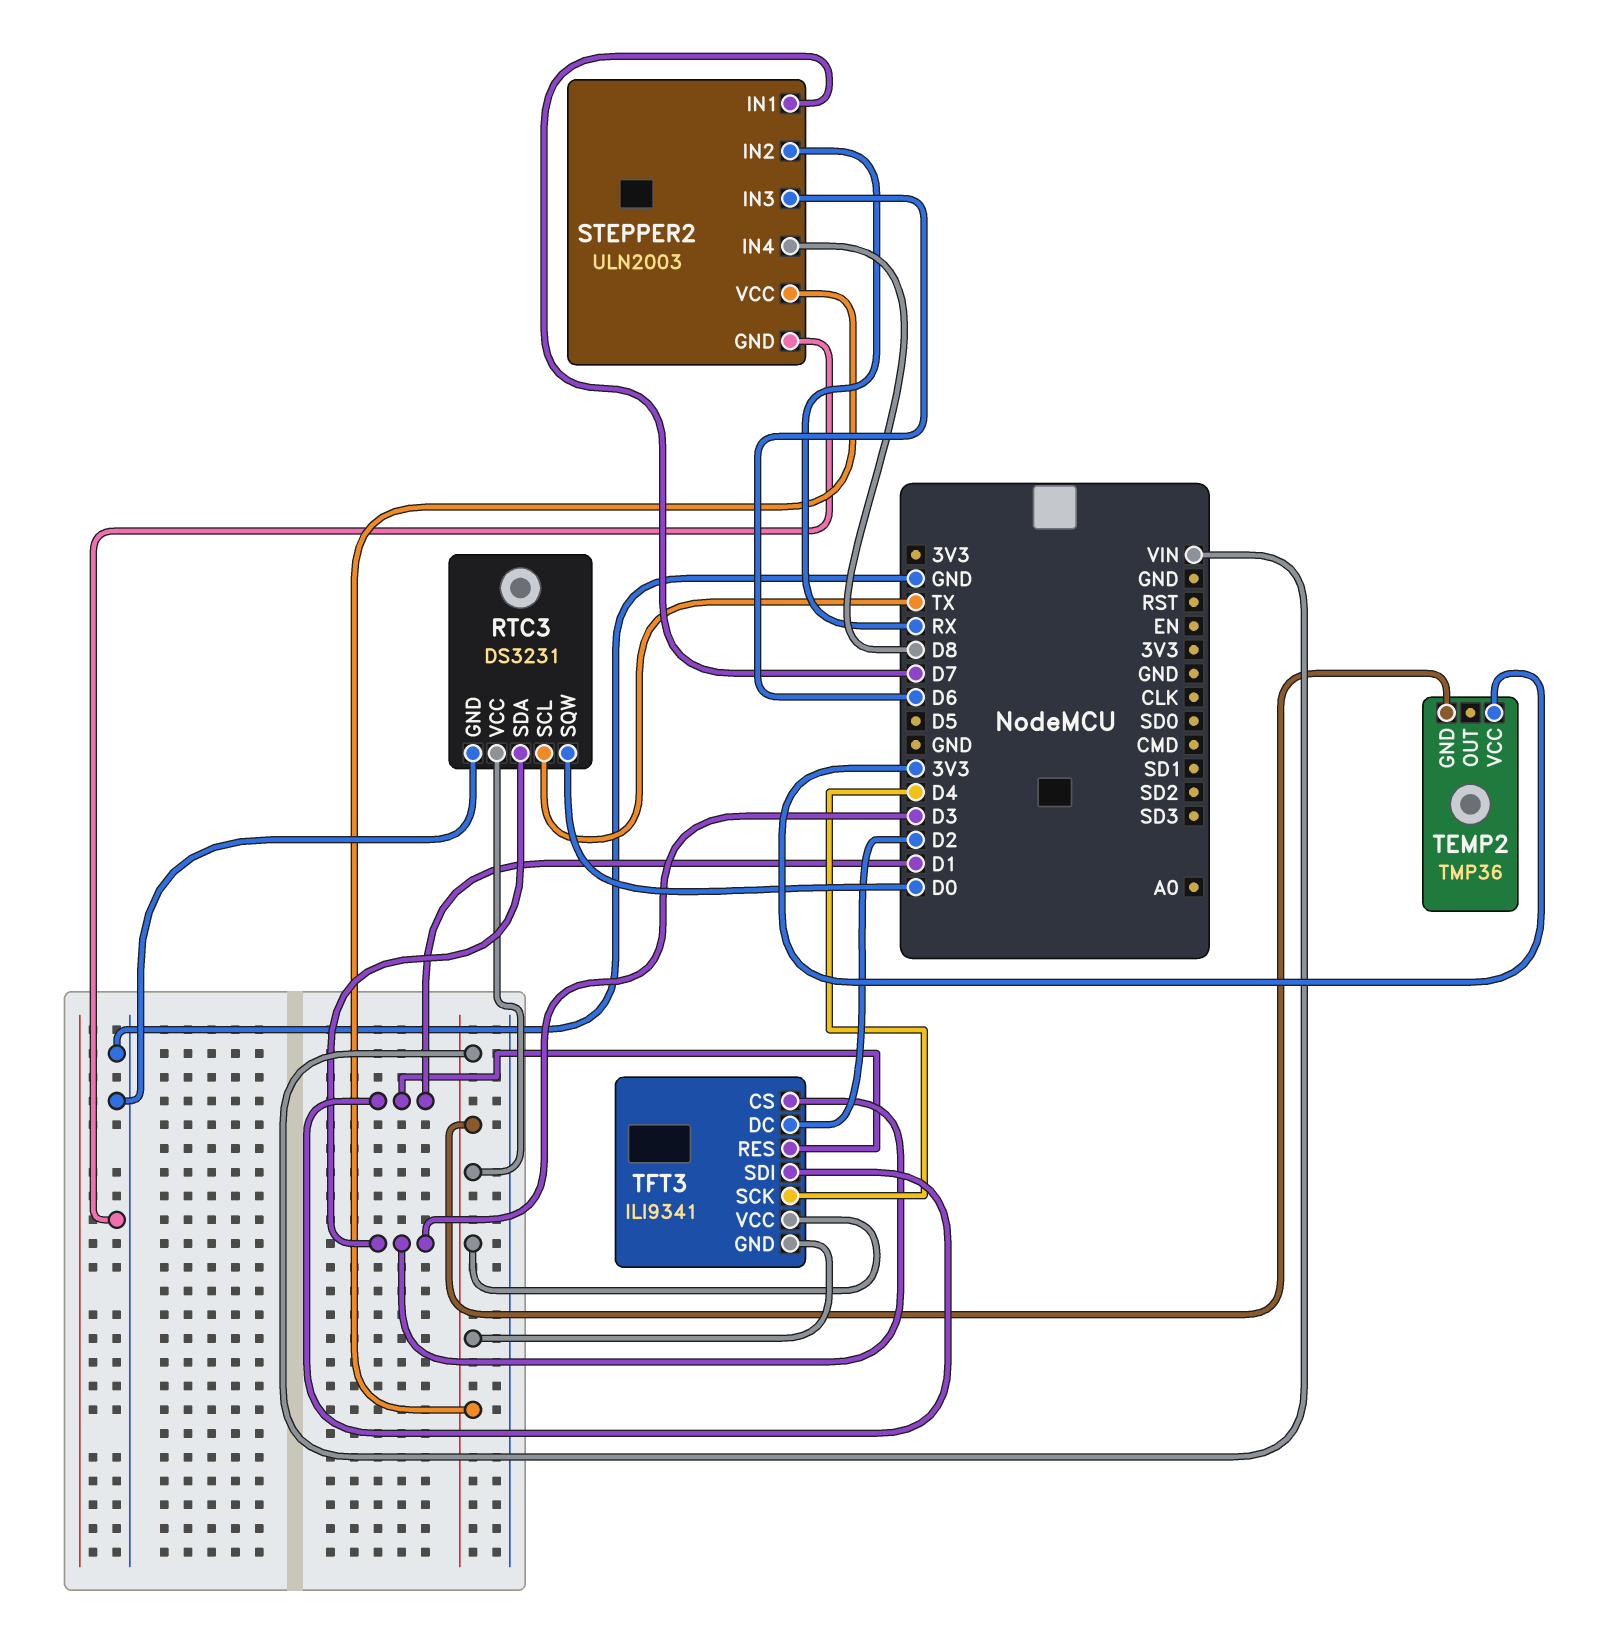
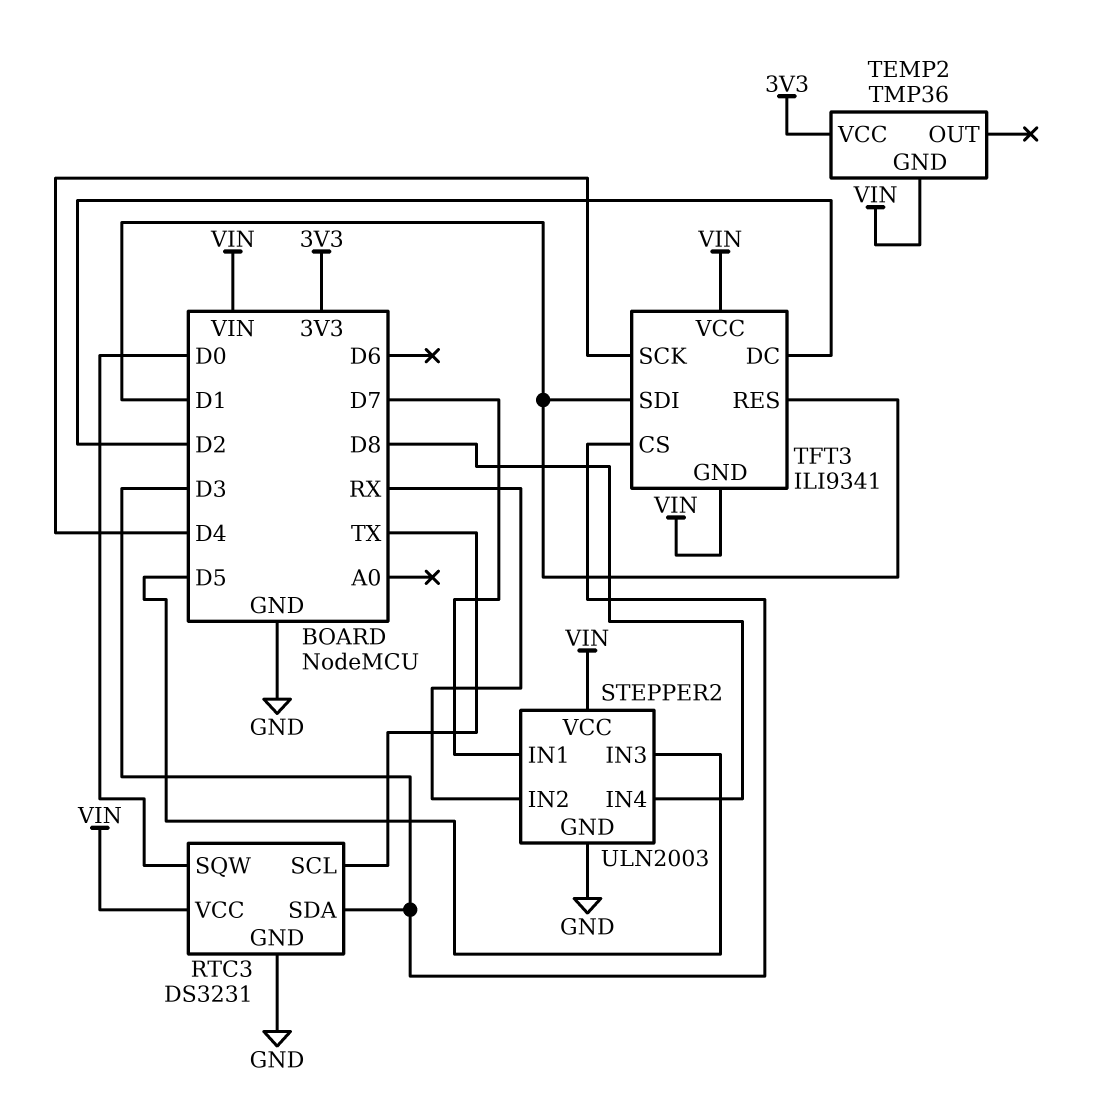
STEPPER2 pin IN3: D6 -> D5

